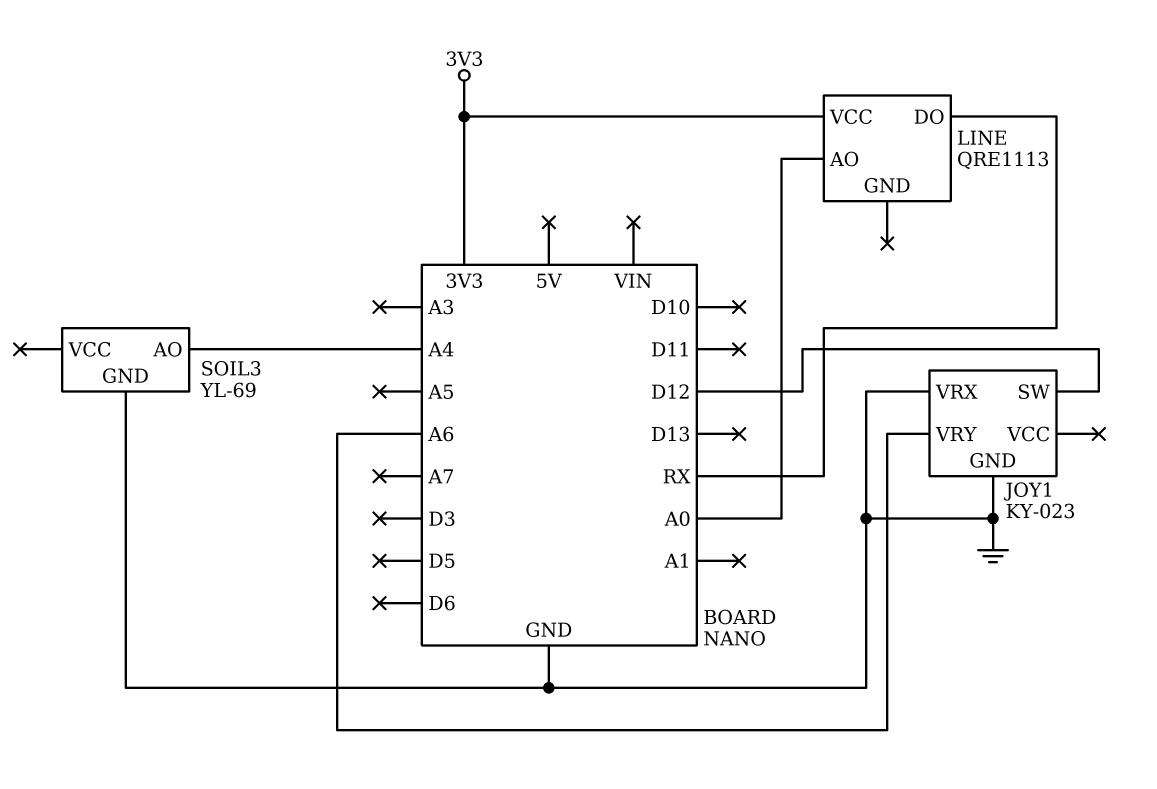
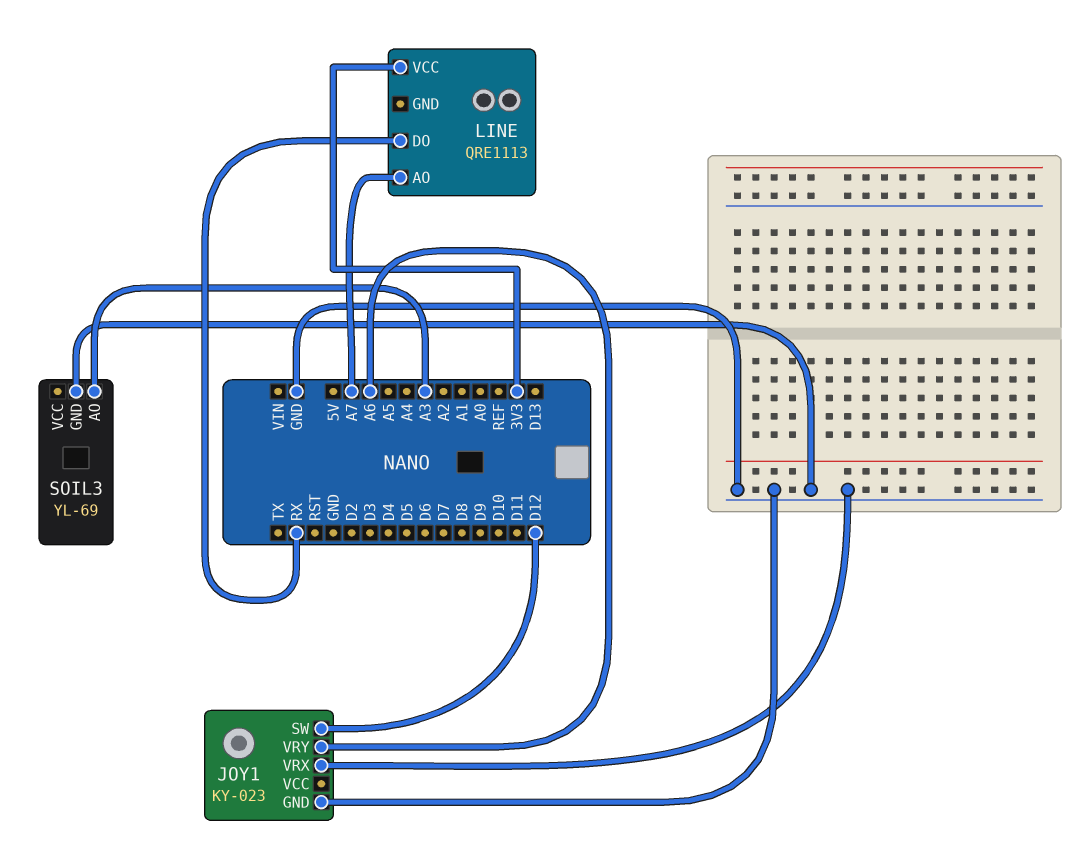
LINE pin AO: A0 -> A7
SOIL3 pin AO: A4 -> A3

